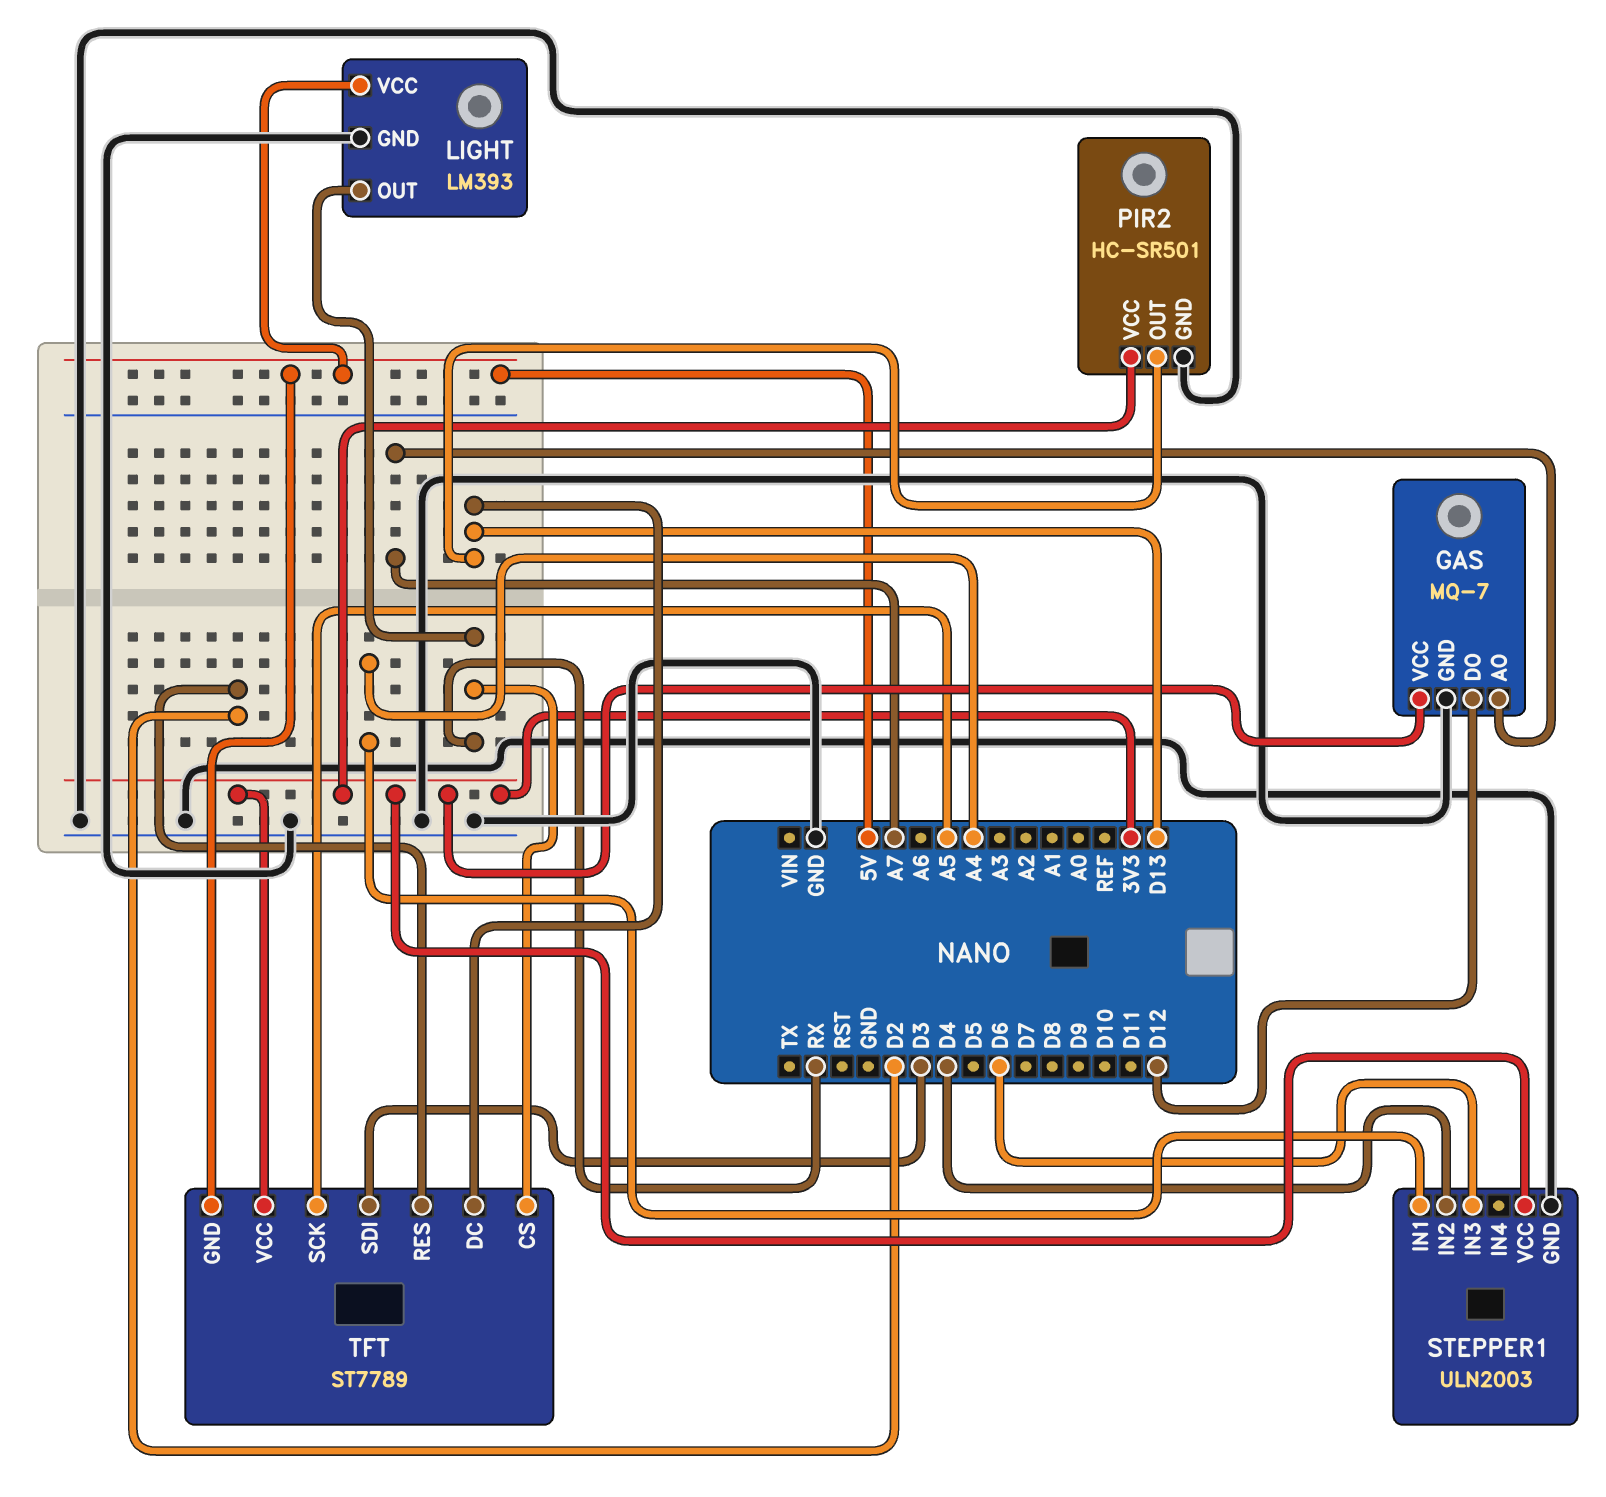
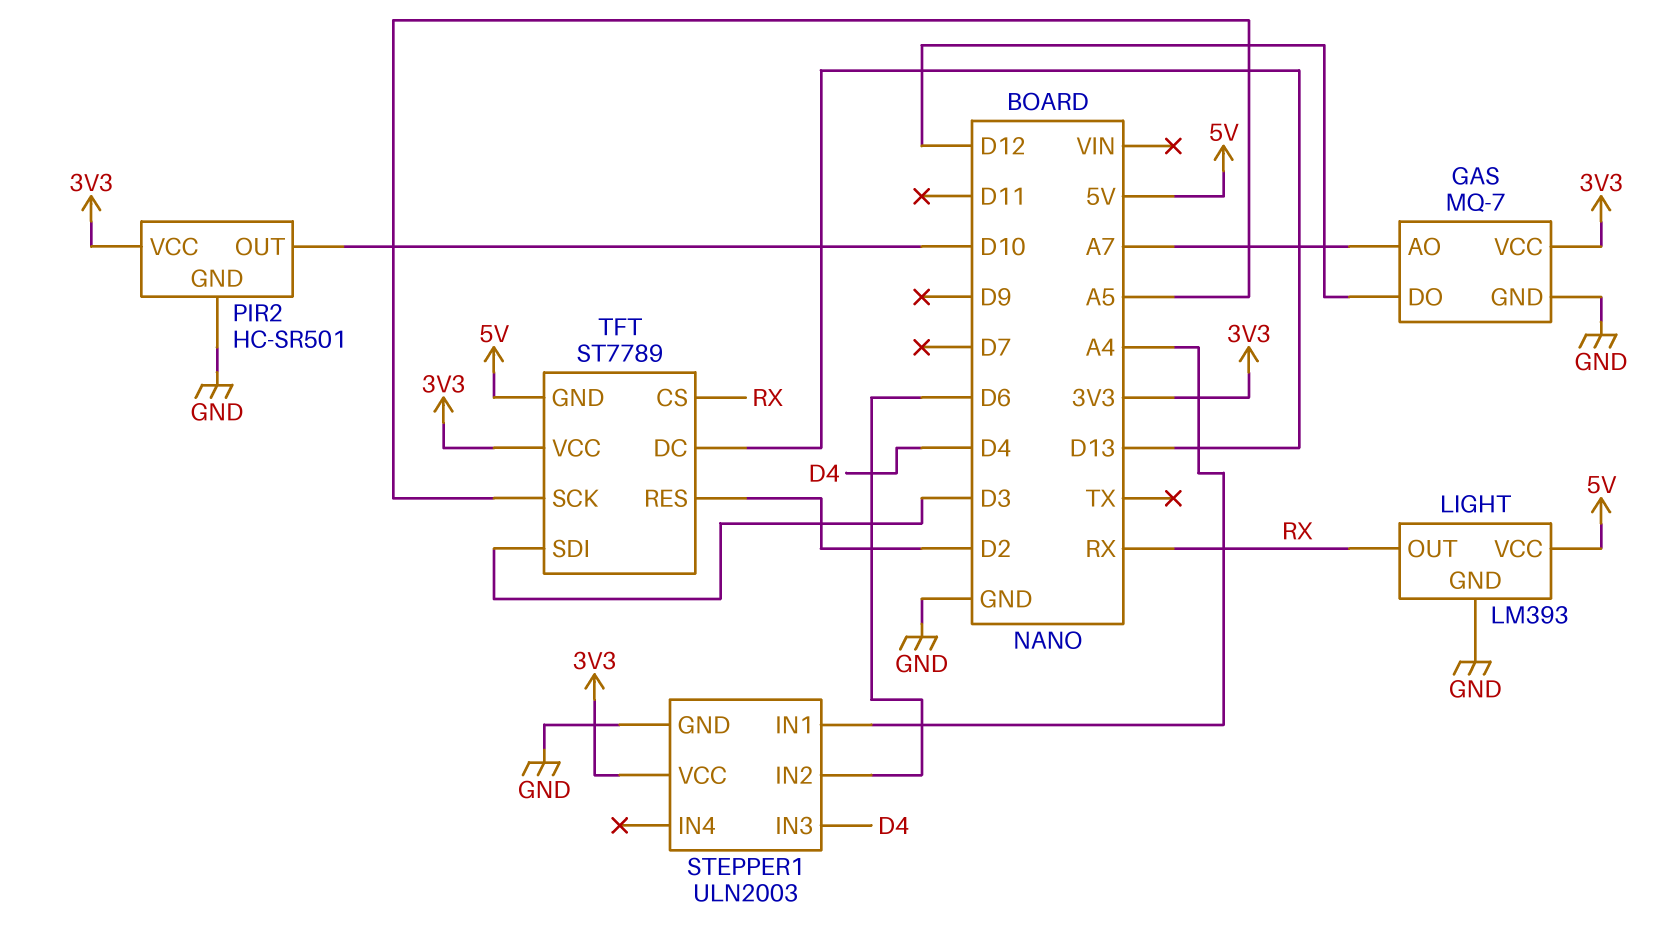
PIR2 pin OUT: D13 -> D10
STEPPER1 pin IN2: D4 -> D6
STEPPER1 pin IN3: D6 -> D4

